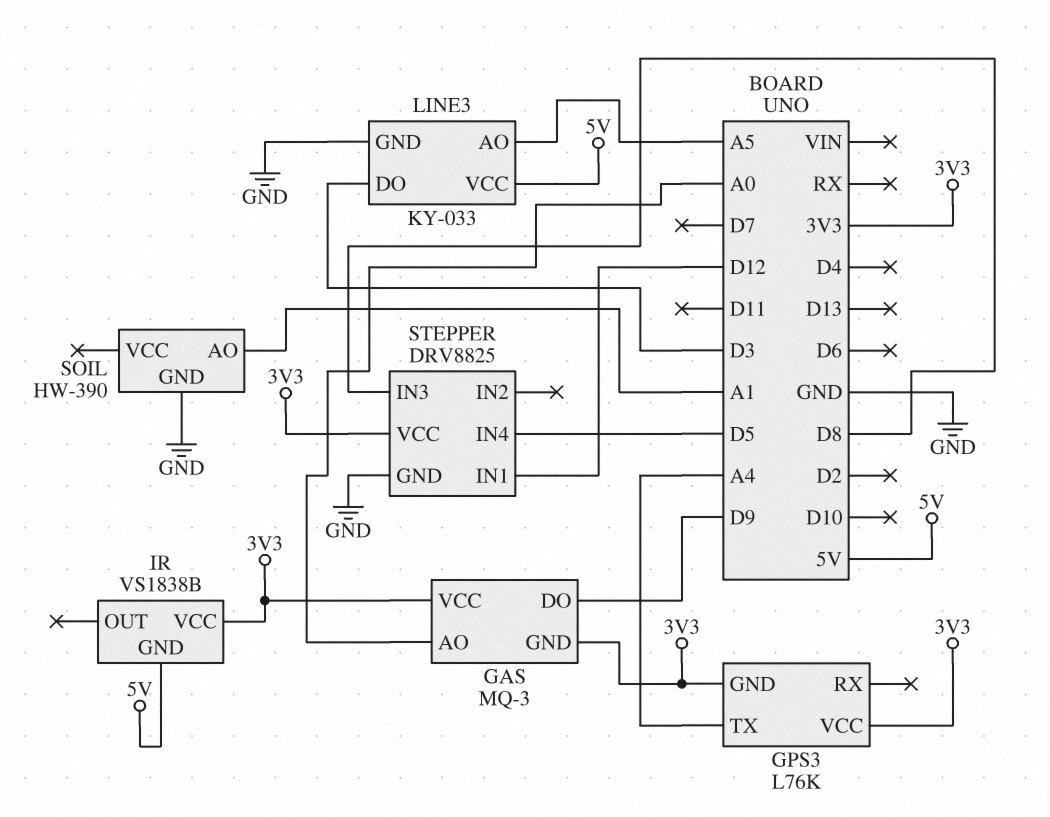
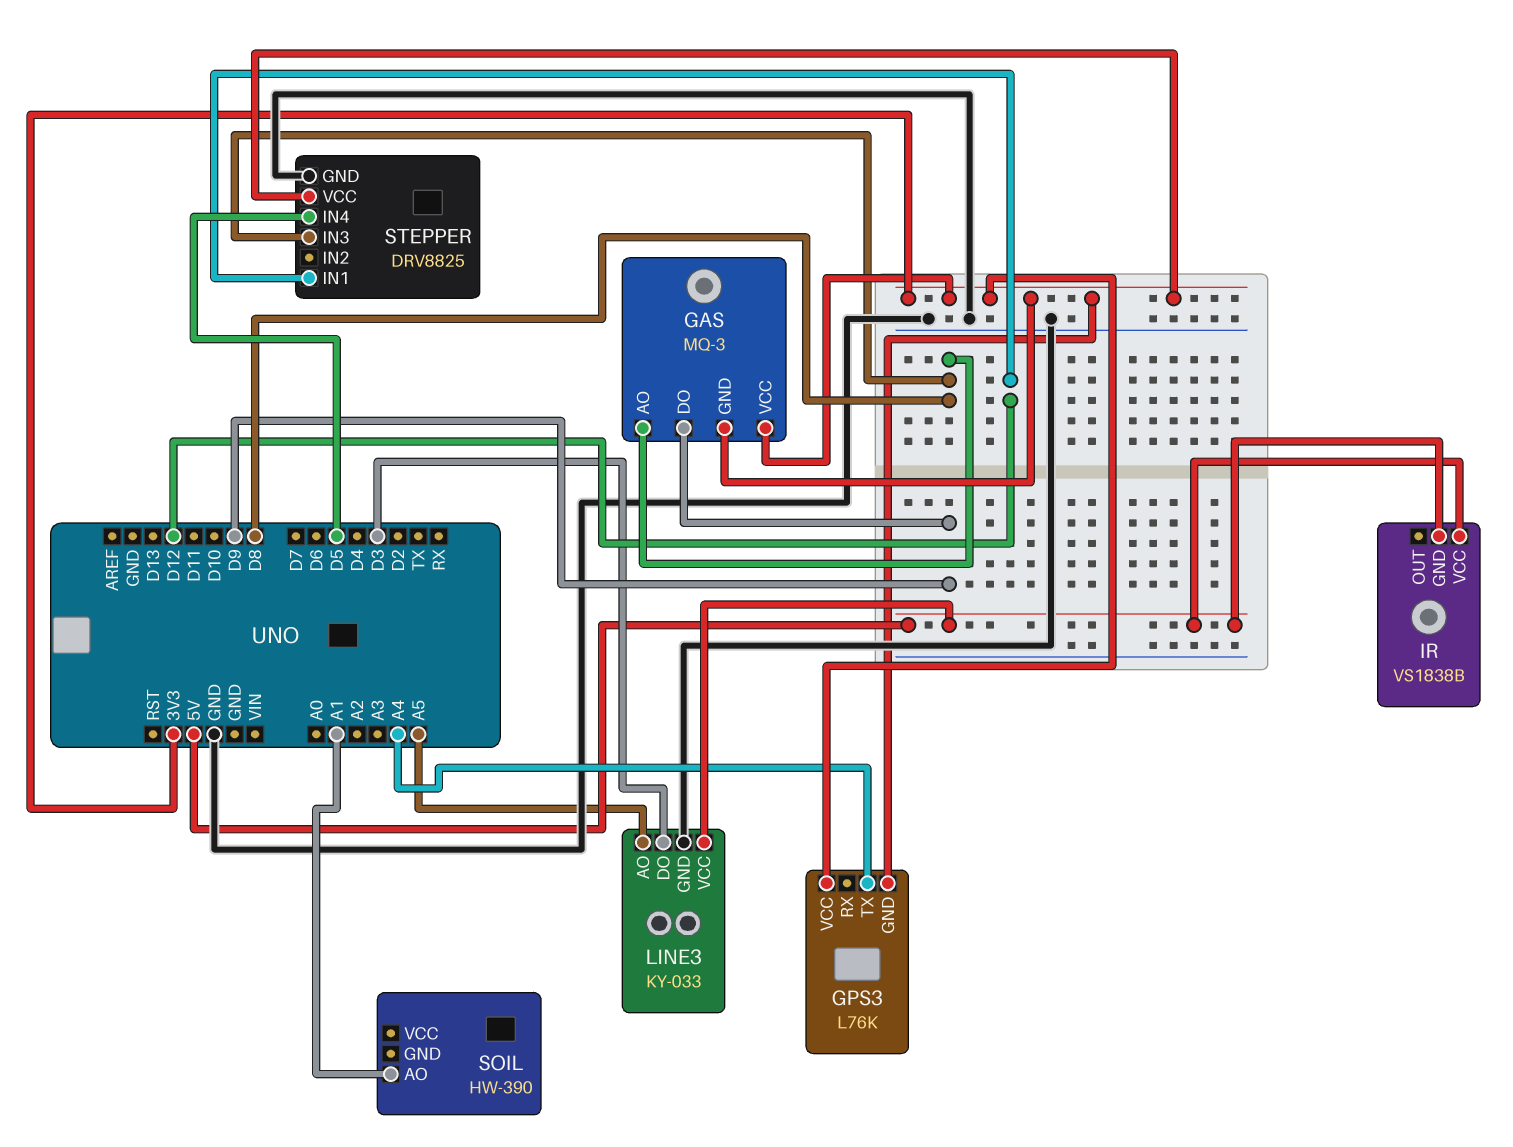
GAS pin AO: A0 -> D8
IR pin VCC: 3V3 -> 5V
SOIL pin GND: GND -> none

